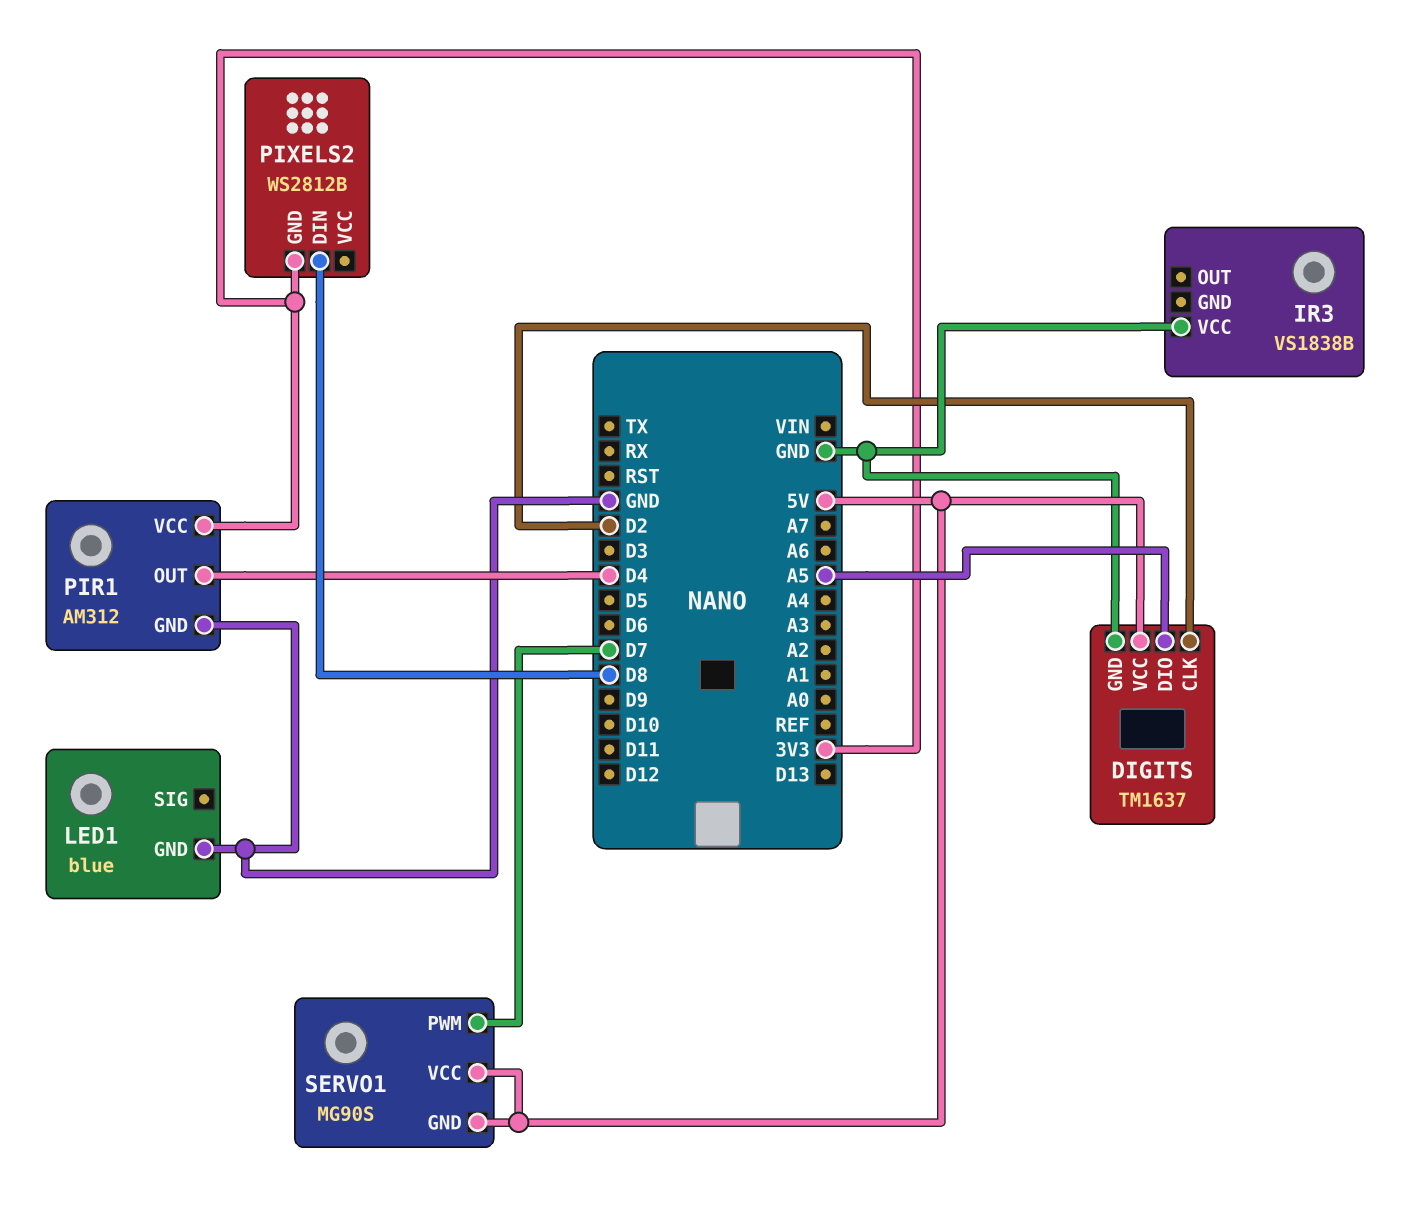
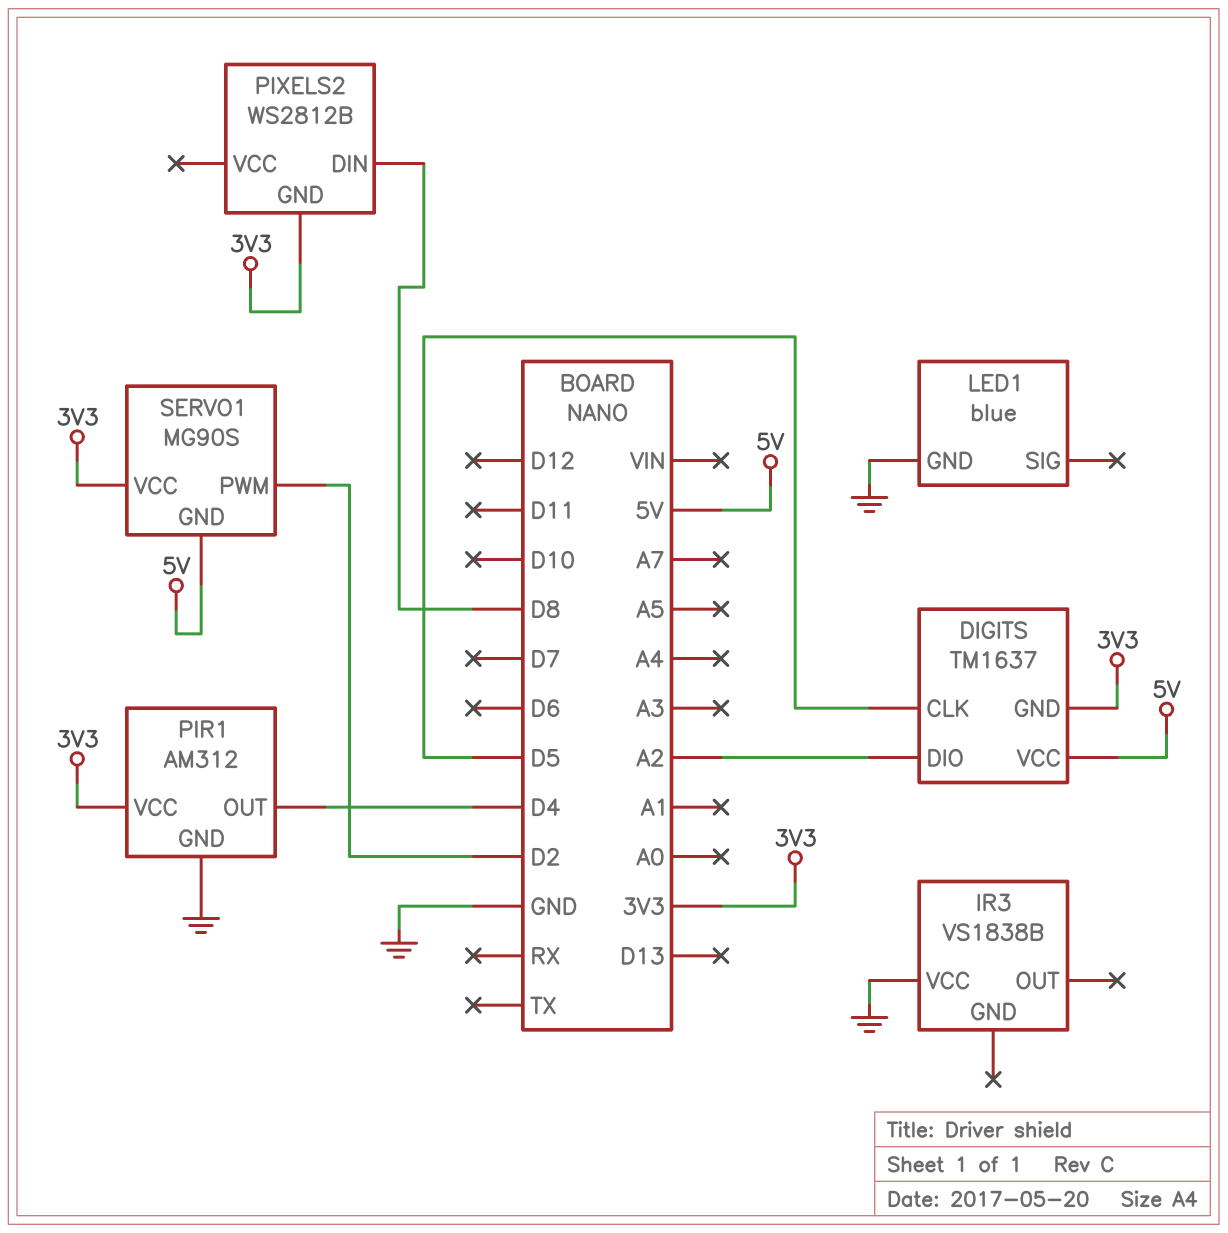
DIGITS pin CLK: D2 -> D5
DIGITS pin DIO: A5 -> A2
DIGITS pin GND: GND -> 3V3
SERVO1 pin PWM: D7 -> D2
SERVO1 pin VCC: 5V -> 3V3

